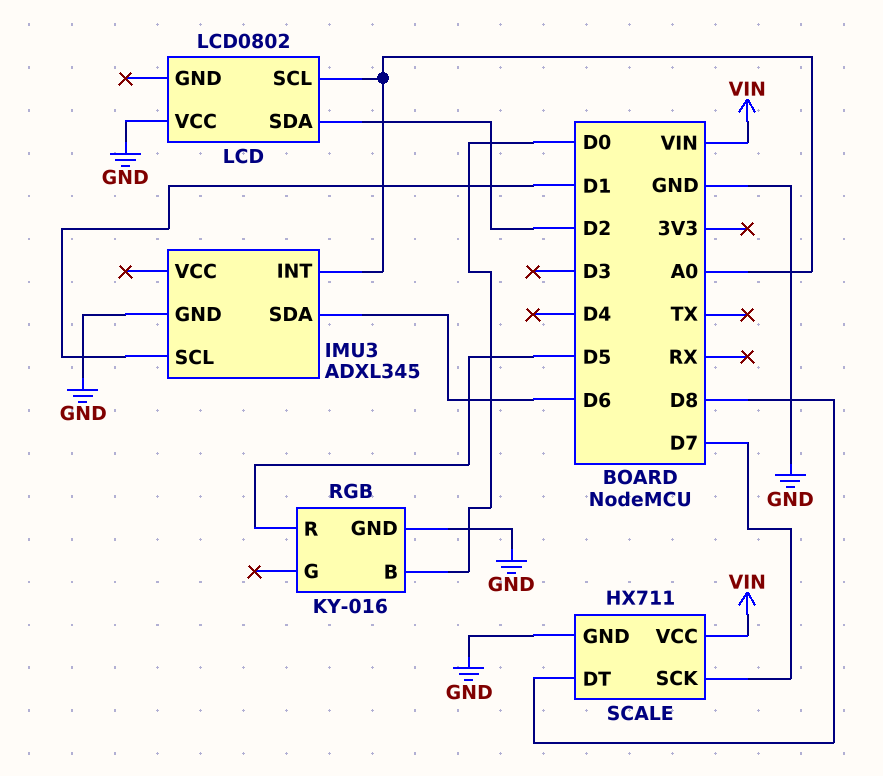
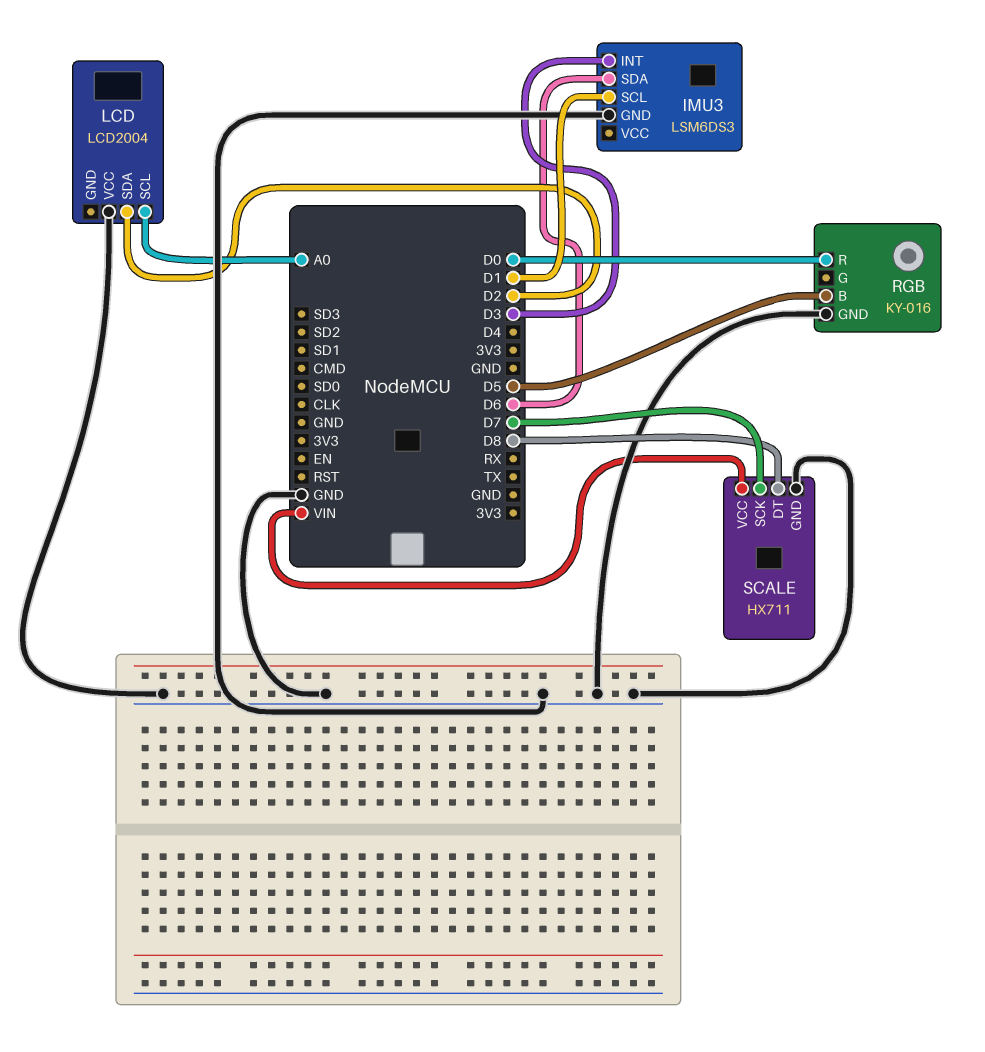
IMU3: ADXL345 -> LSM6DS3
IMU3 pin INT: A0 -> D3
LCD: LCD0802 -> LCD2004
RGB pin B: D0 -> D5
RGB pin R: D5 -> D0

